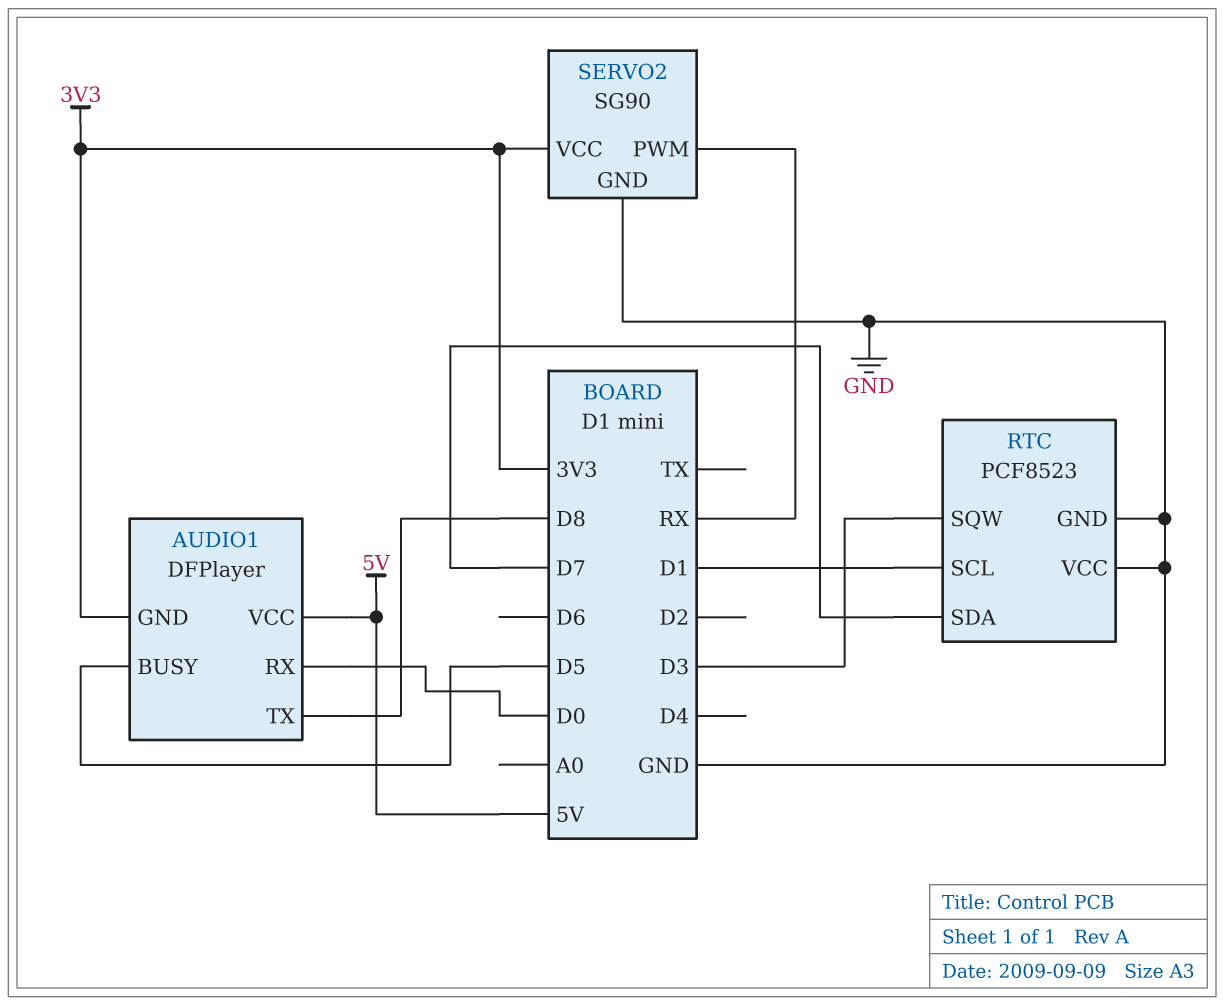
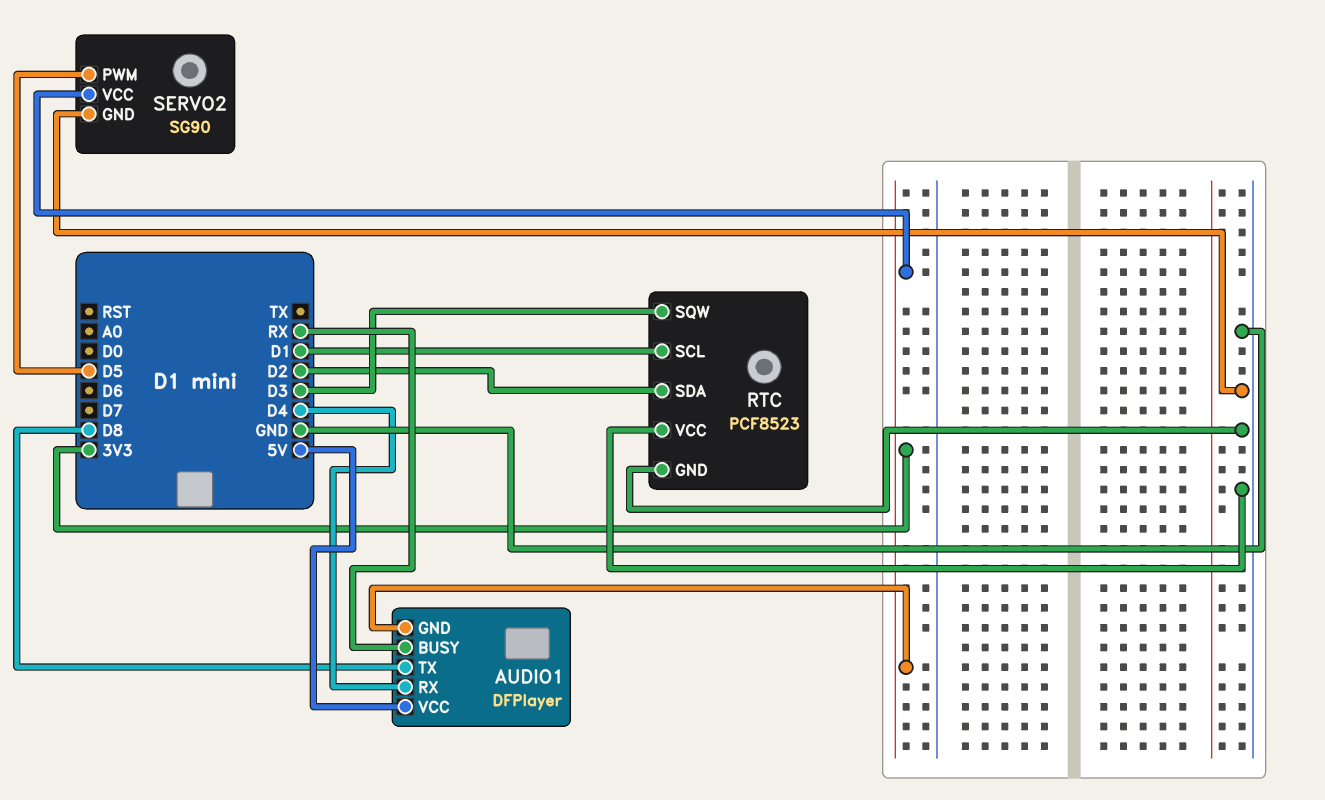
AUDIO1 pin BUSY: D5 -> RX
AUDIO1 pin RX: D0 -> D4
RTC pin SDA: D7 -> D2
SERVO2 pin PWM: RX -> D5

